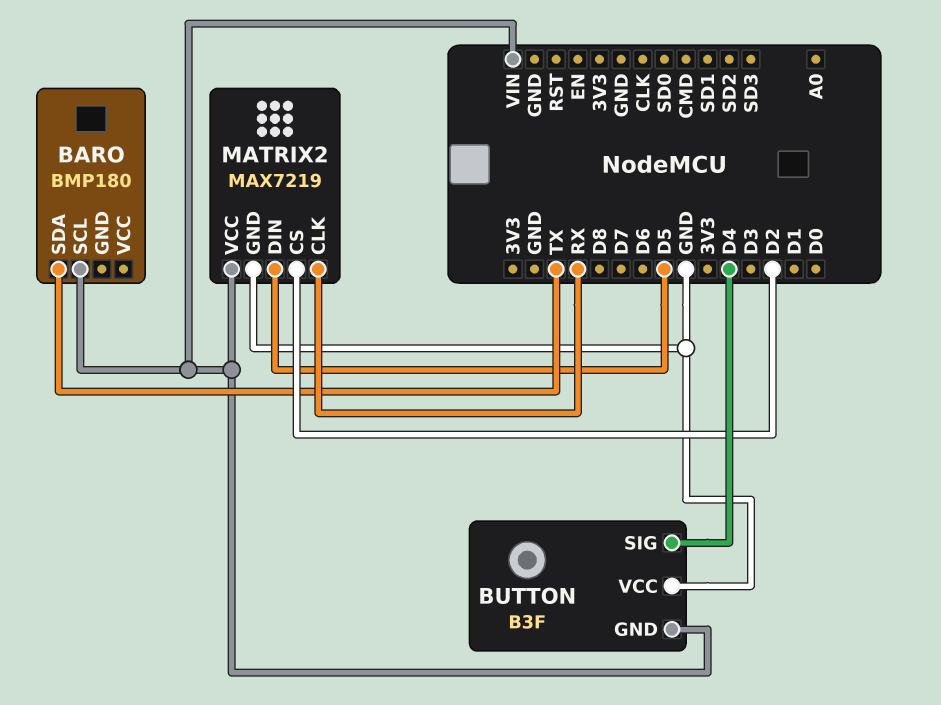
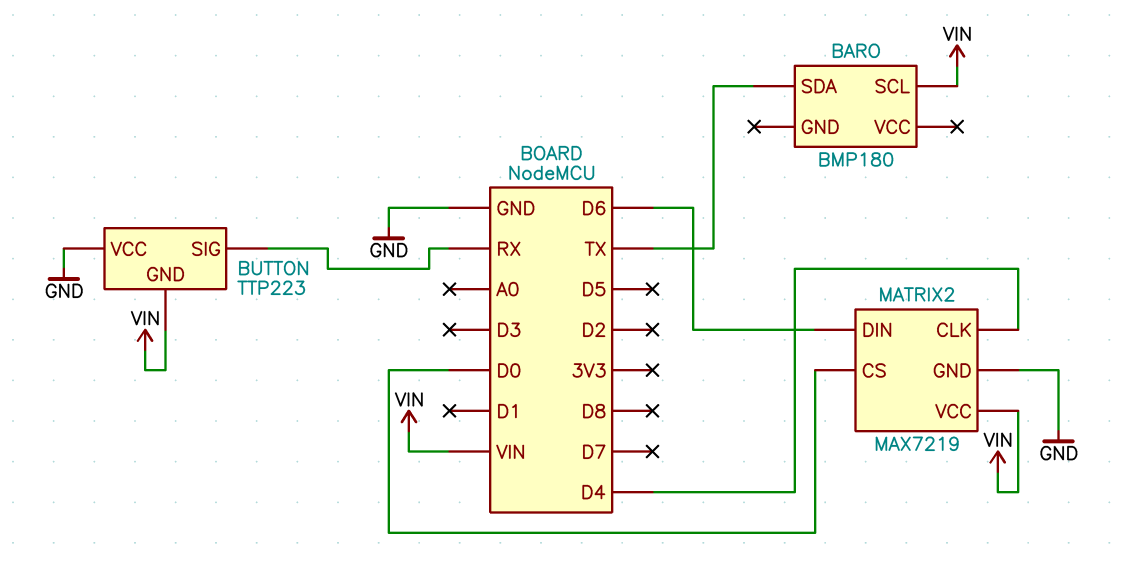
BUTTON: B3F -> TTP223
BUTTON pin SIG: D4 -> RX
MATRIX2 pin CLK: RX -> D4
MATRIX2 pin CS: D2 -> D0
MATRIX2 pin DIN: D5 -> D6

